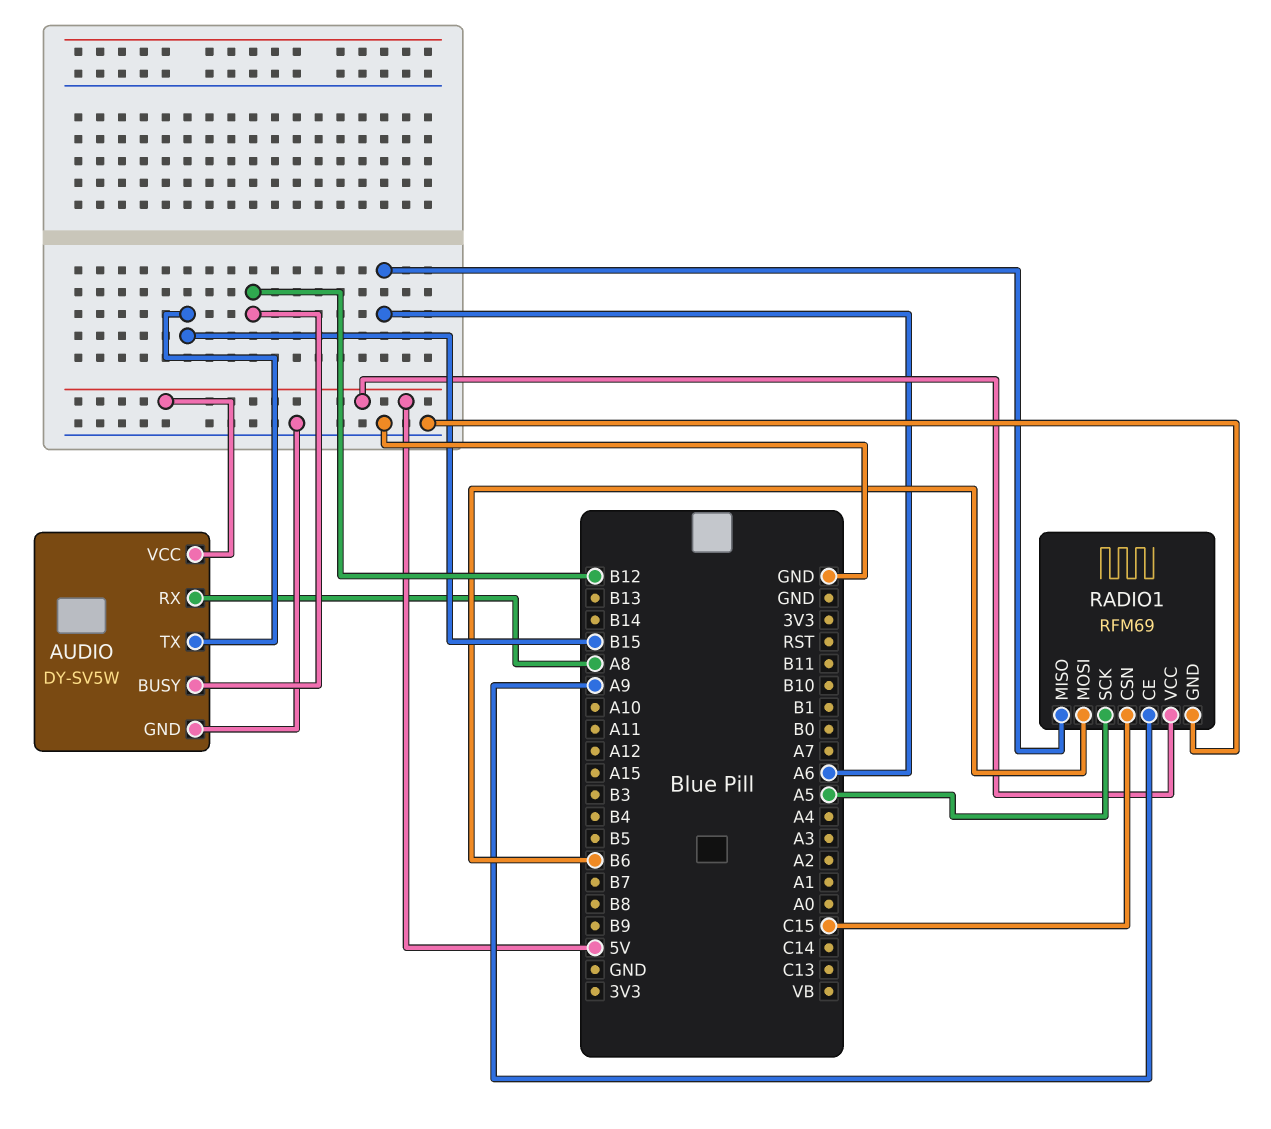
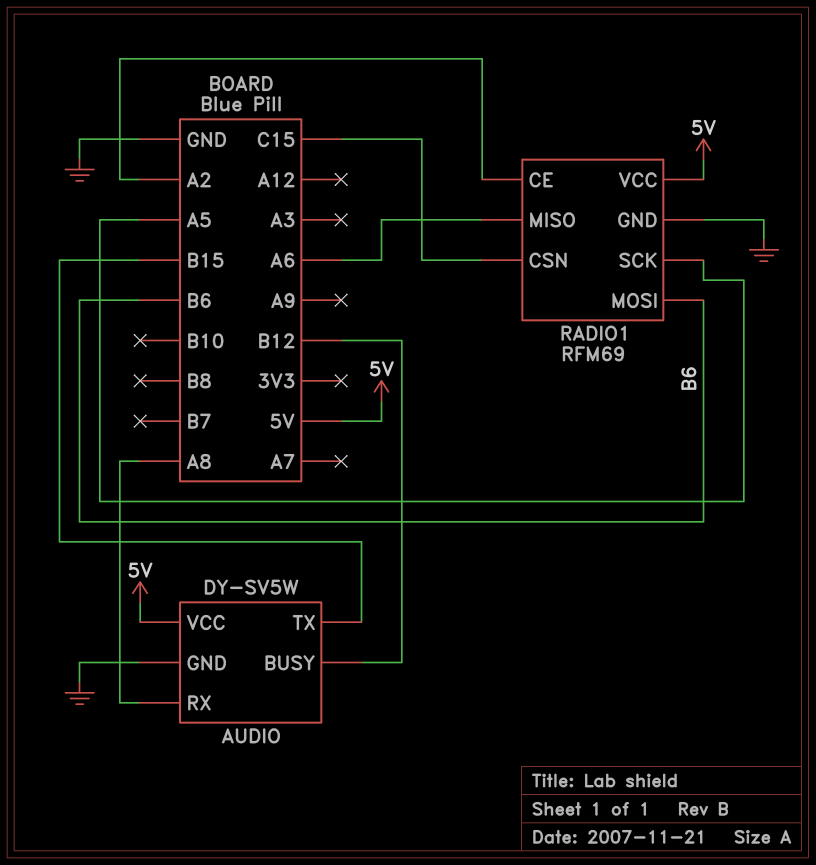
RADIO1 pin CE: A9 -> A2

